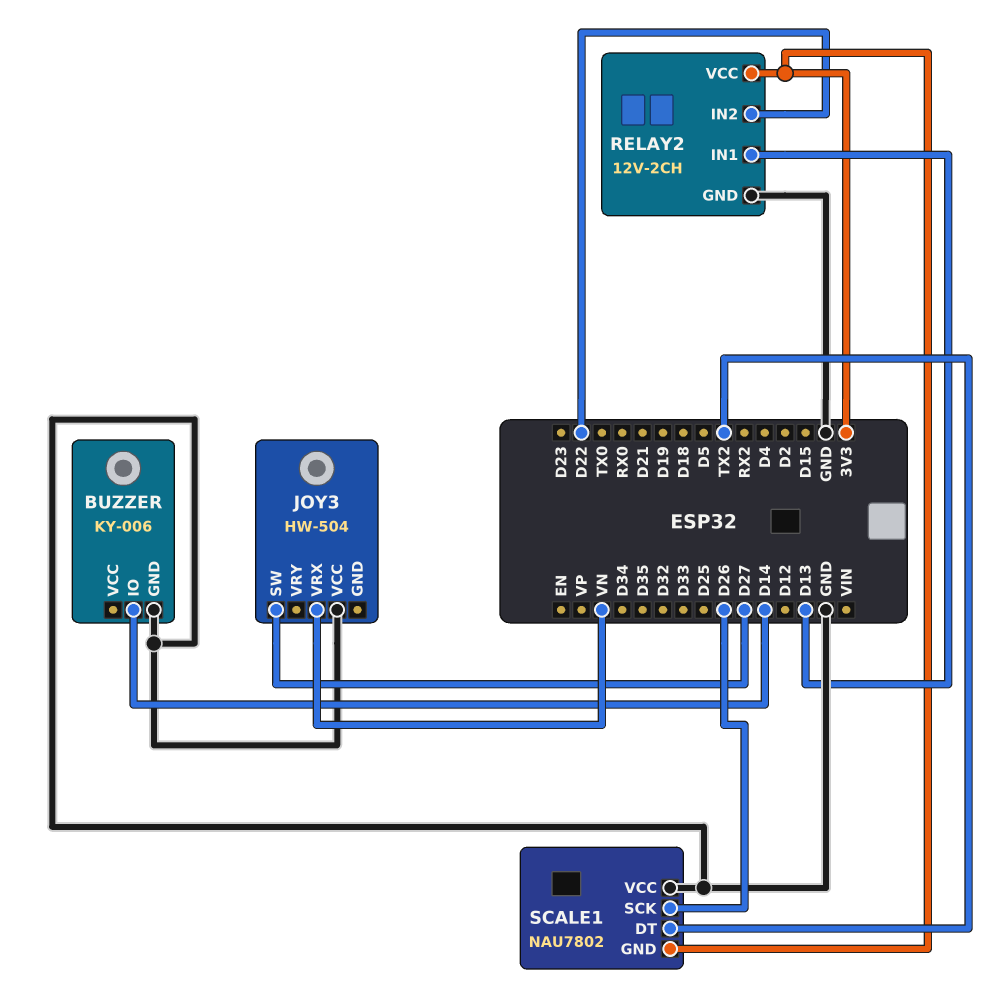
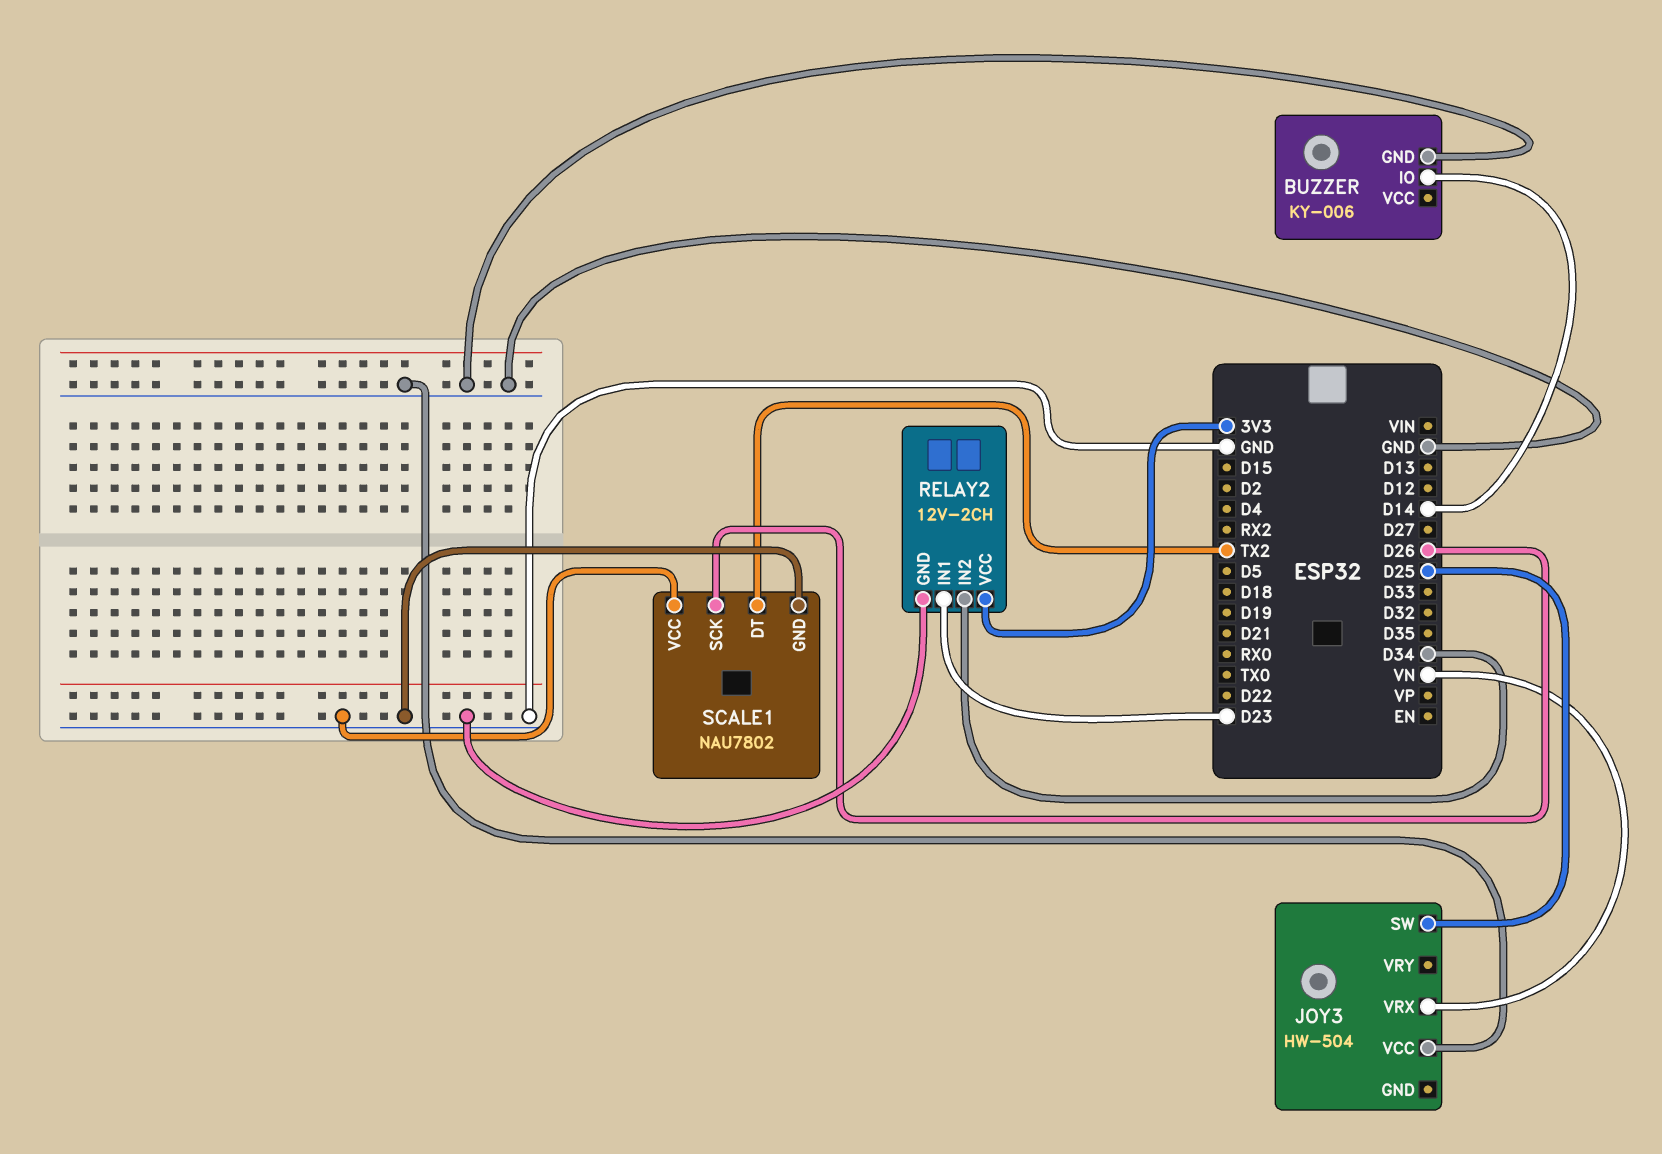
JOY3 pin SW: D27 -> D25
RELAY2 pin IN1: D13 -> D23
RELAY2 pin IN2: D22 -> D34
SCALE1 pin GND: 3V3 -> GND

